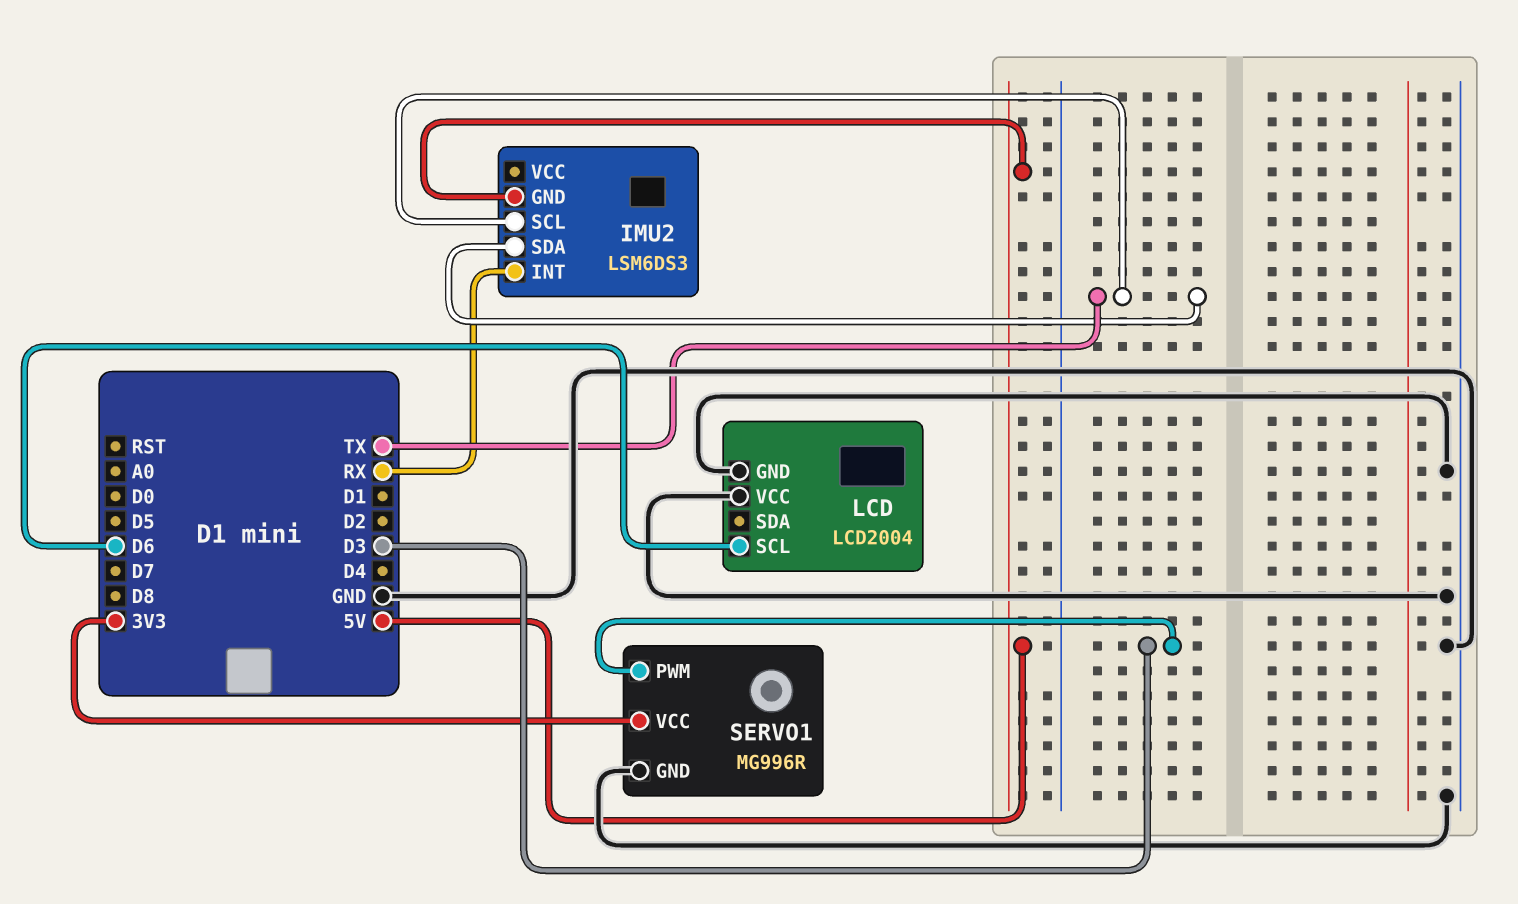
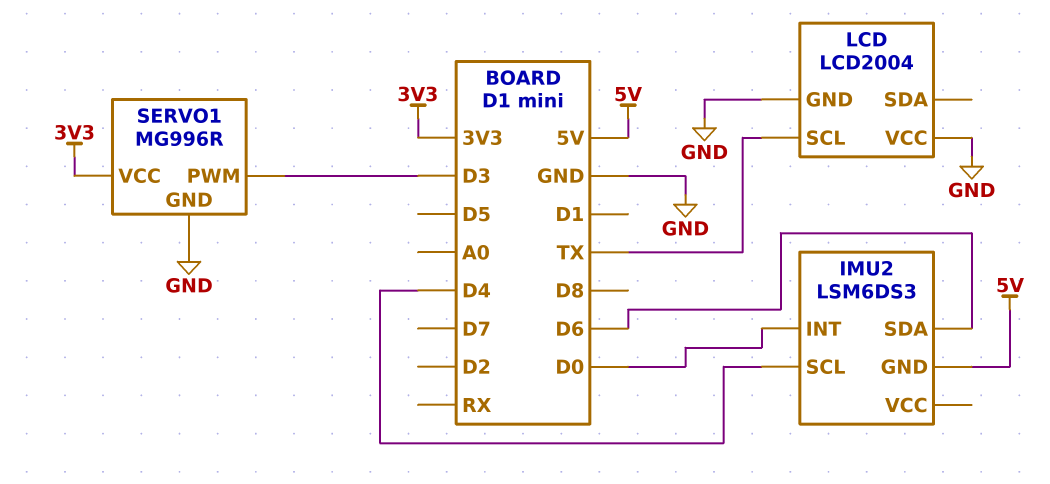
IMU2 pin INT: RX -> D0
IMU2 pin SCL: TX -> D4
IMU2 pin SDA: TX -> D6
LCD pin SCL: D6 -> TX

